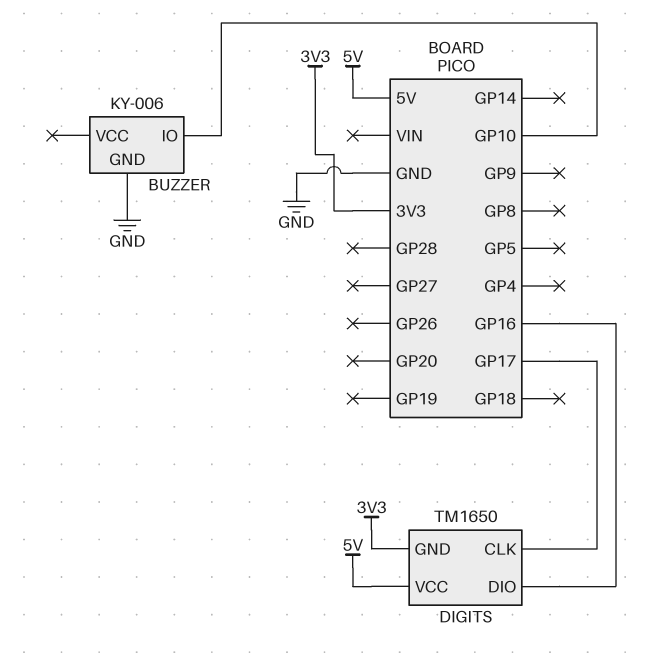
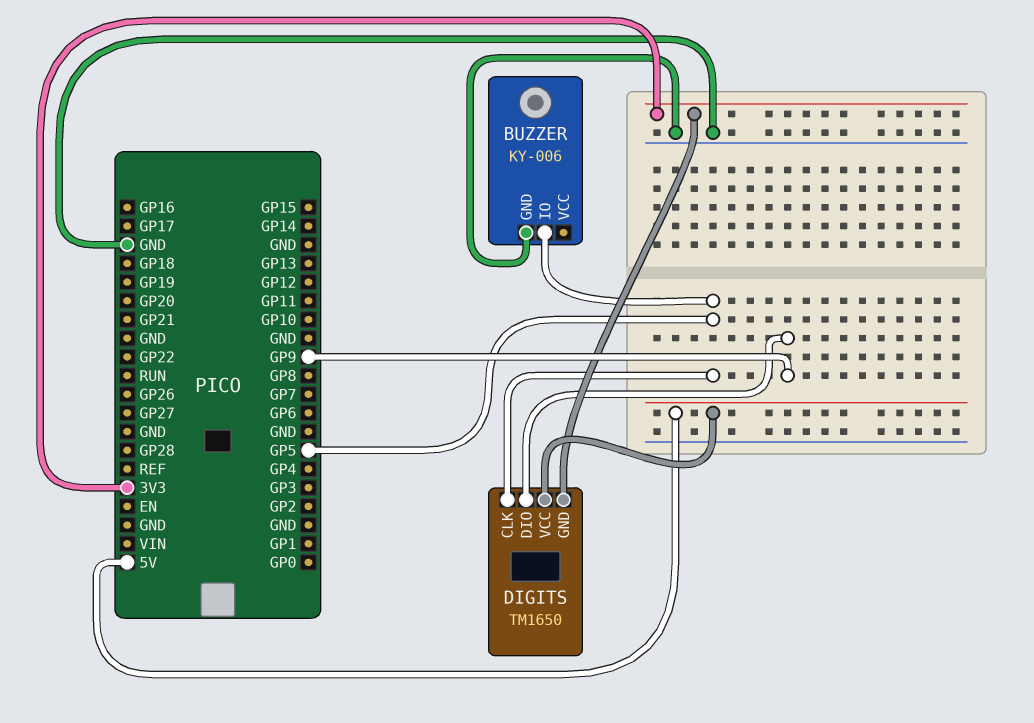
BUZZER pin IO: GP10 -> GP5
DIGITS pin CLK: GP17 -> GP5
DIGITS pin DIO: GP16 -> GP9

